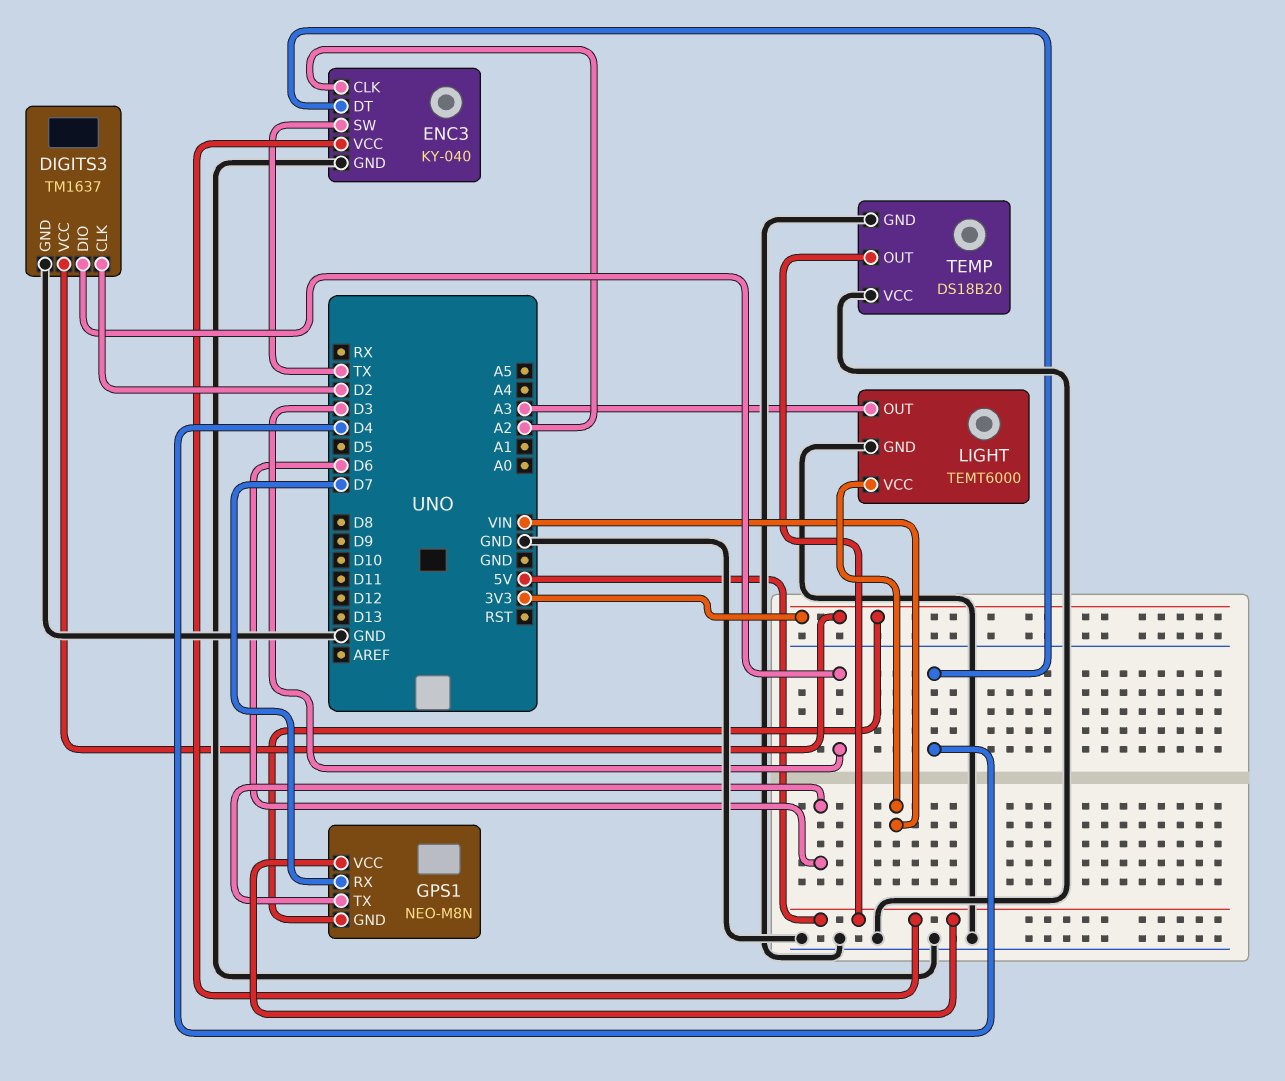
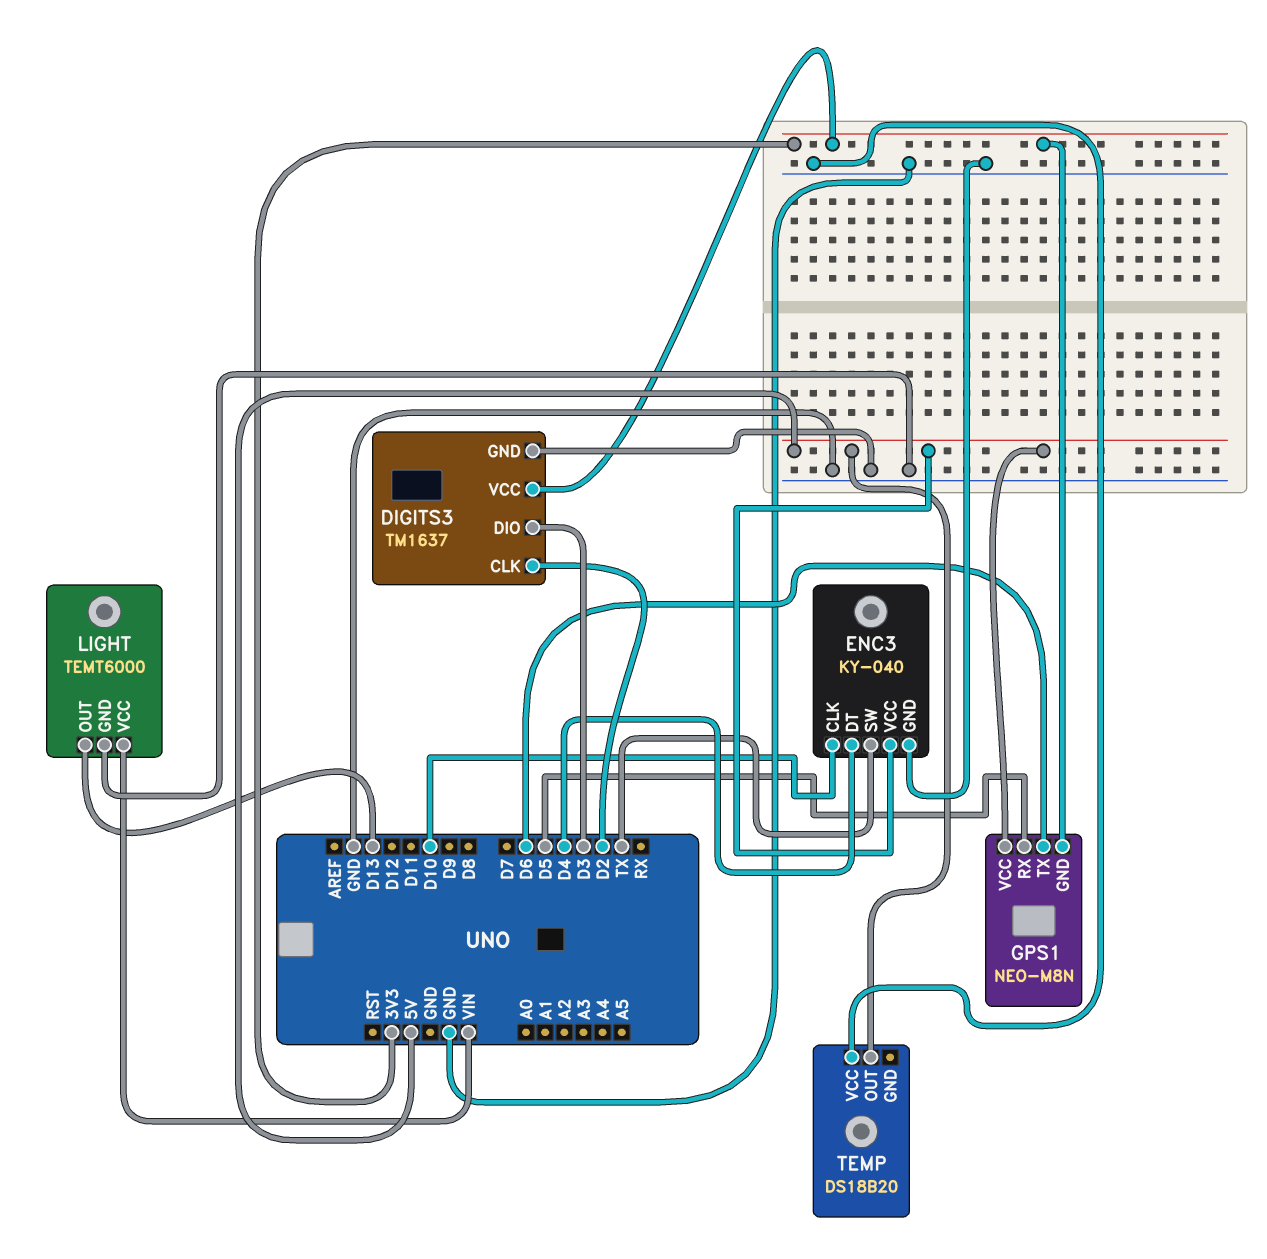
ENC3 pin CLK: A2 -> D10
GPS1 pin RX: D7 -> D5
LIGHT pin OUT: A3 -> D13
TEMP pin GND: GND -> none

